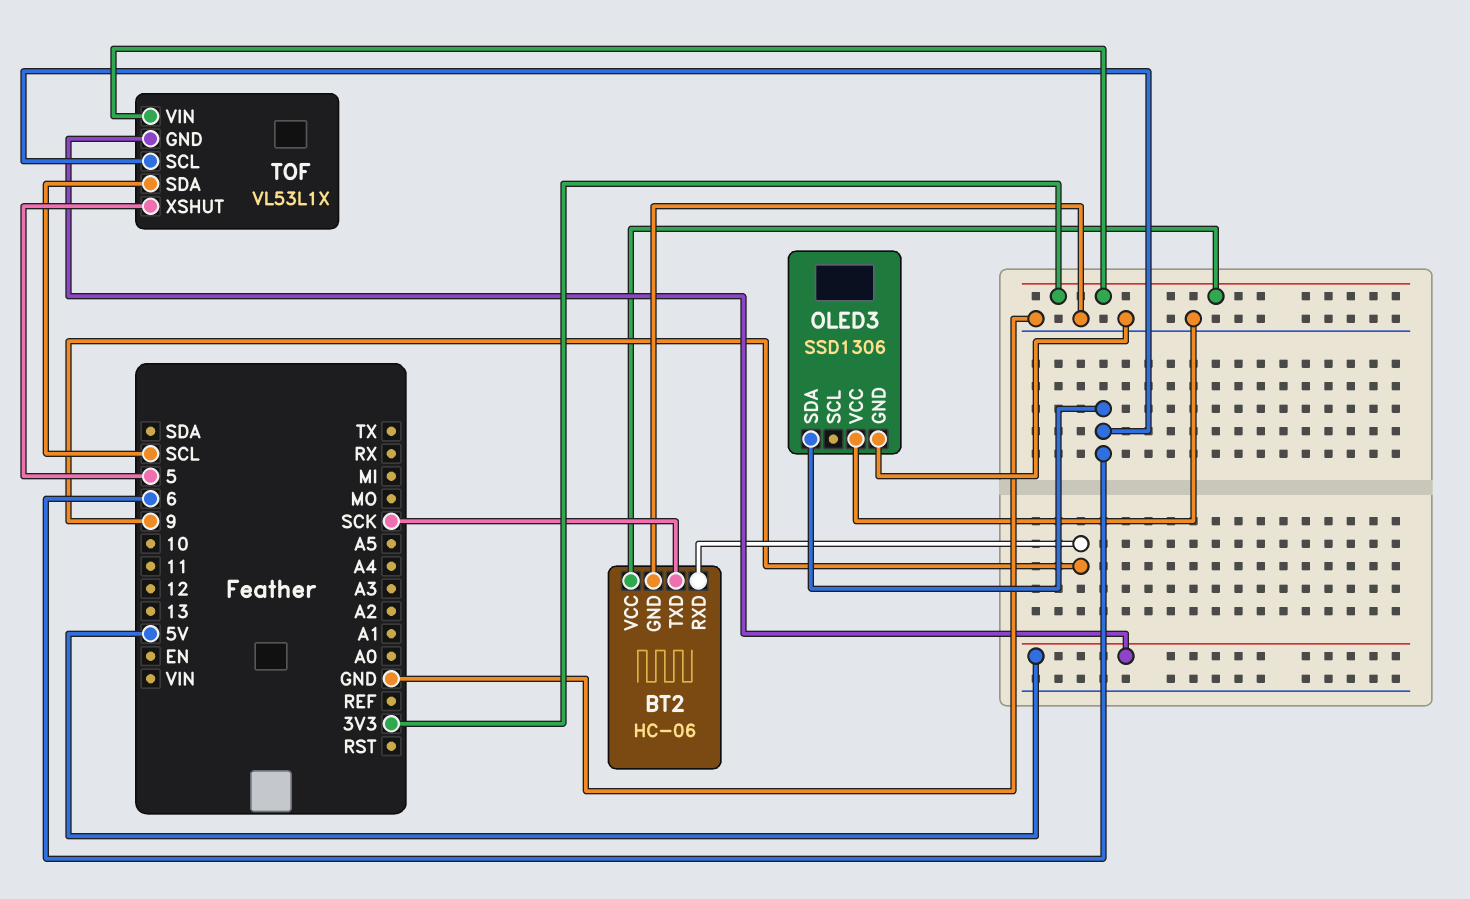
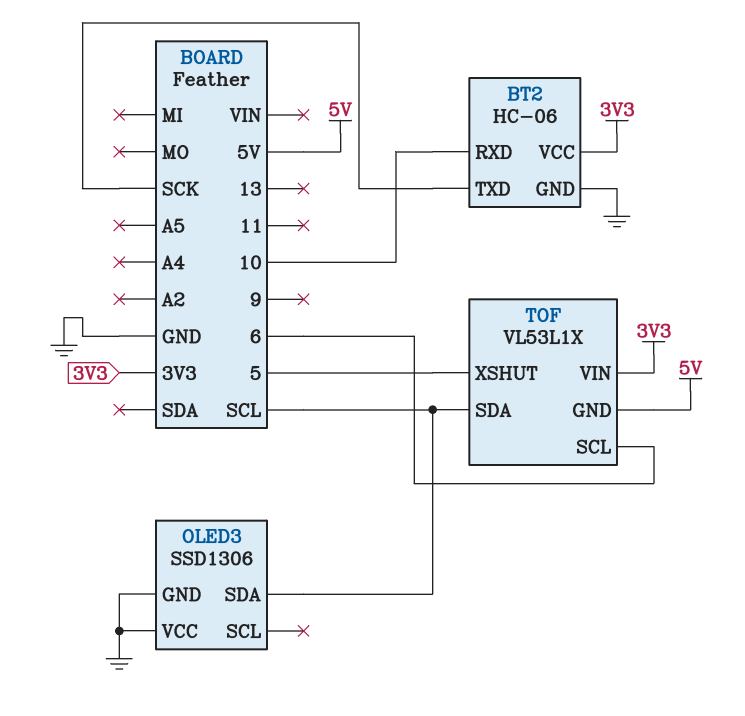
BT2 pin RXD: 9 -> 10
OLED3 pin SDA: 6 -> SCL

